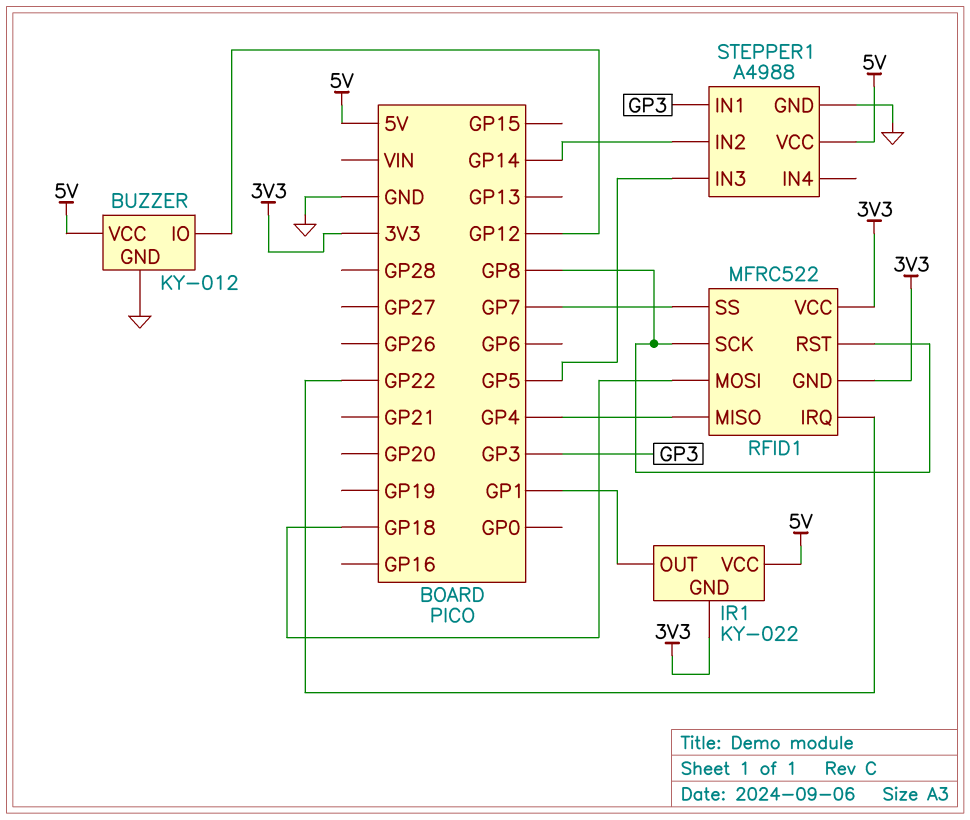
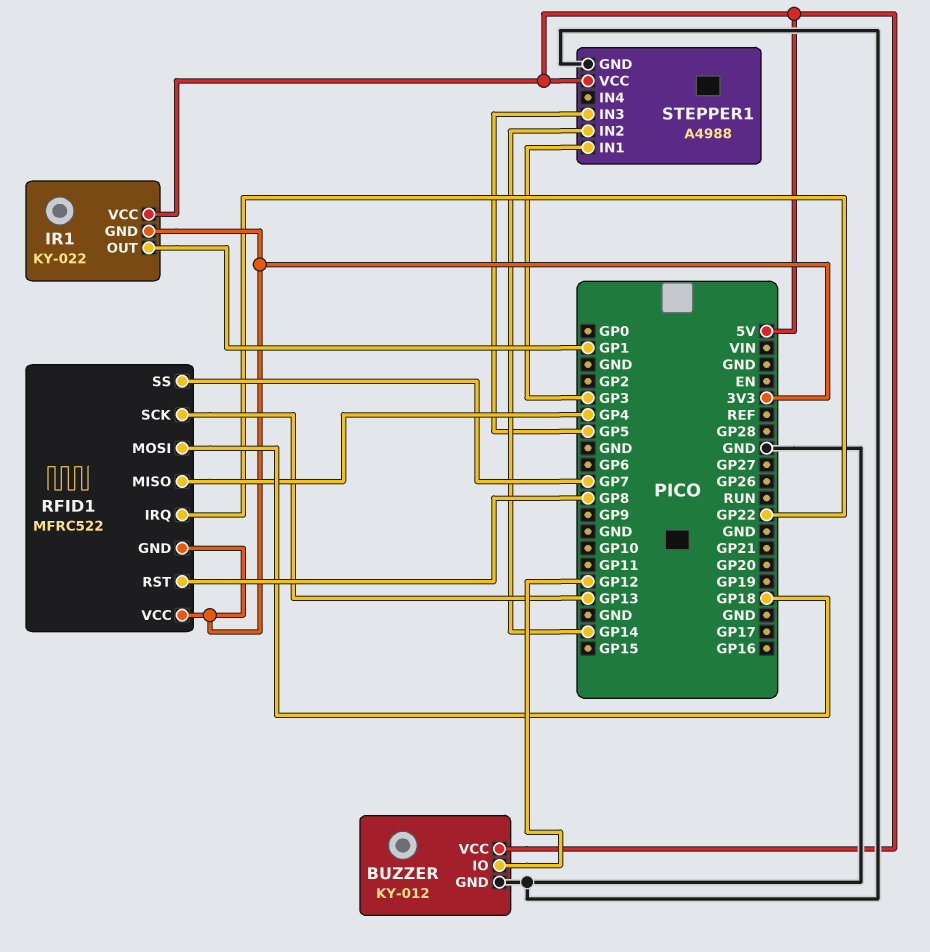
RFID1 pin SCK: GP8 -> GP13

